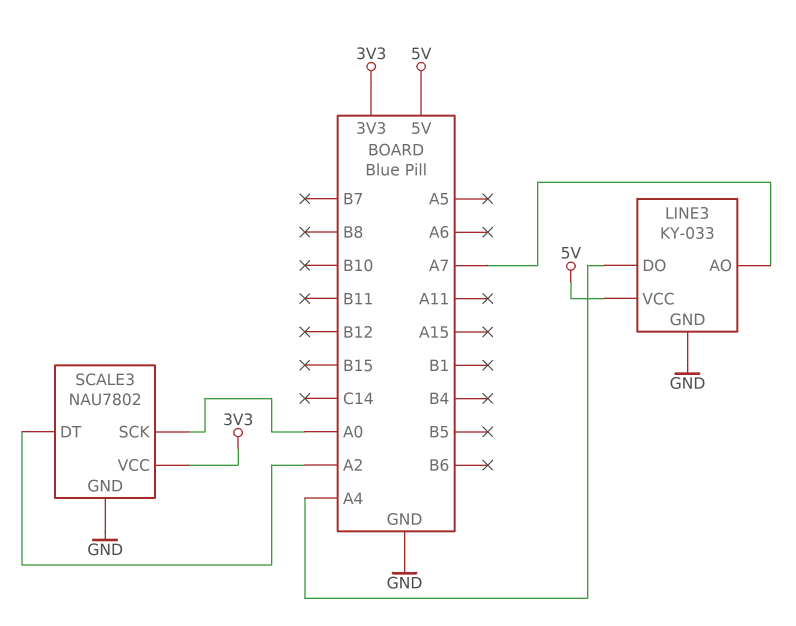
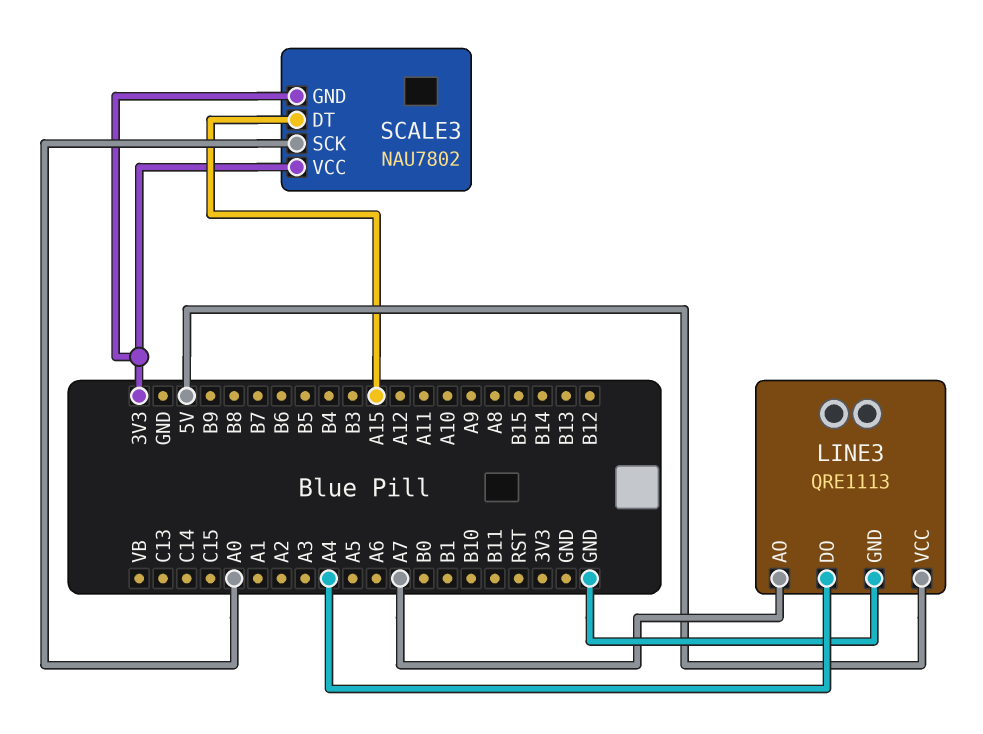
LINE3: KY-033 -> QRE1113
SCALE3 pin DT: A2 -> A15
SCALE3 pin GND: GND -> 3V3

